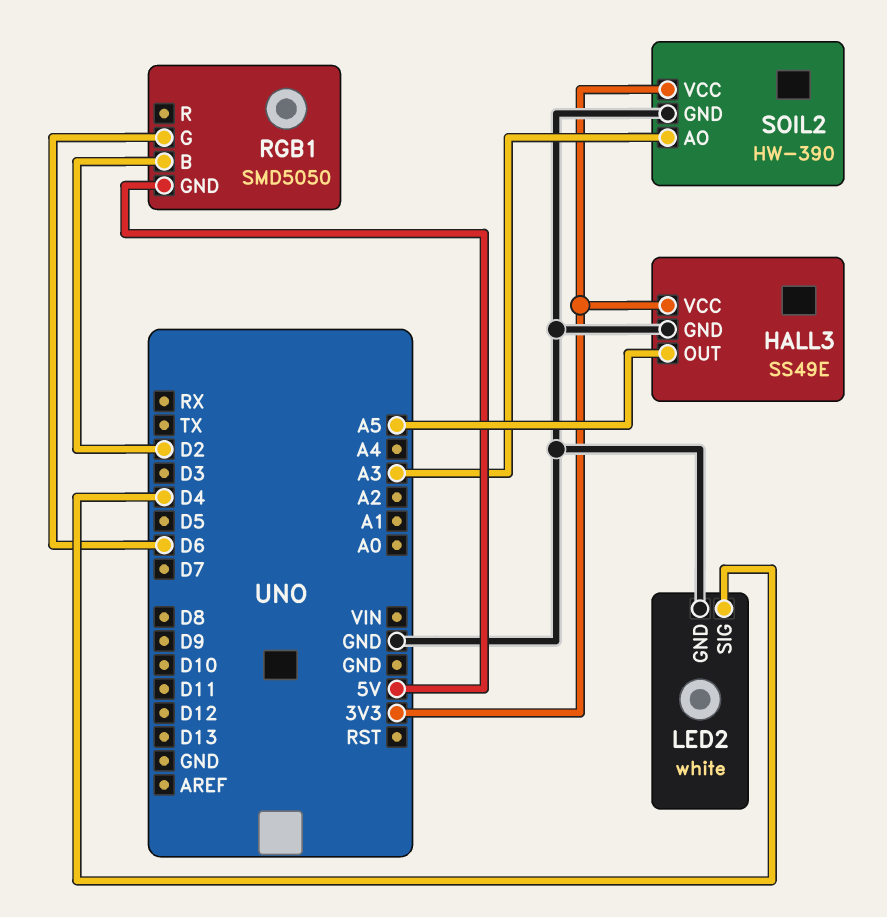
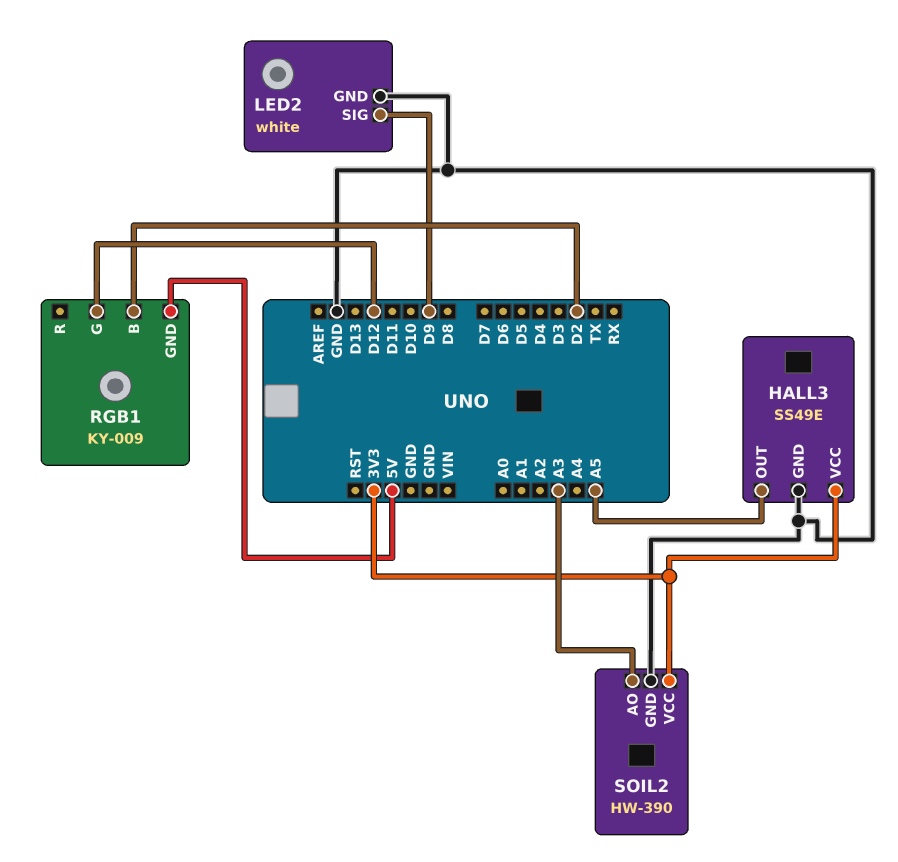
LED2 pin SIG: D4 -> D9
RGB1: SMD5050 -> KY-009
RGB1 pin G: D6 -> D12

